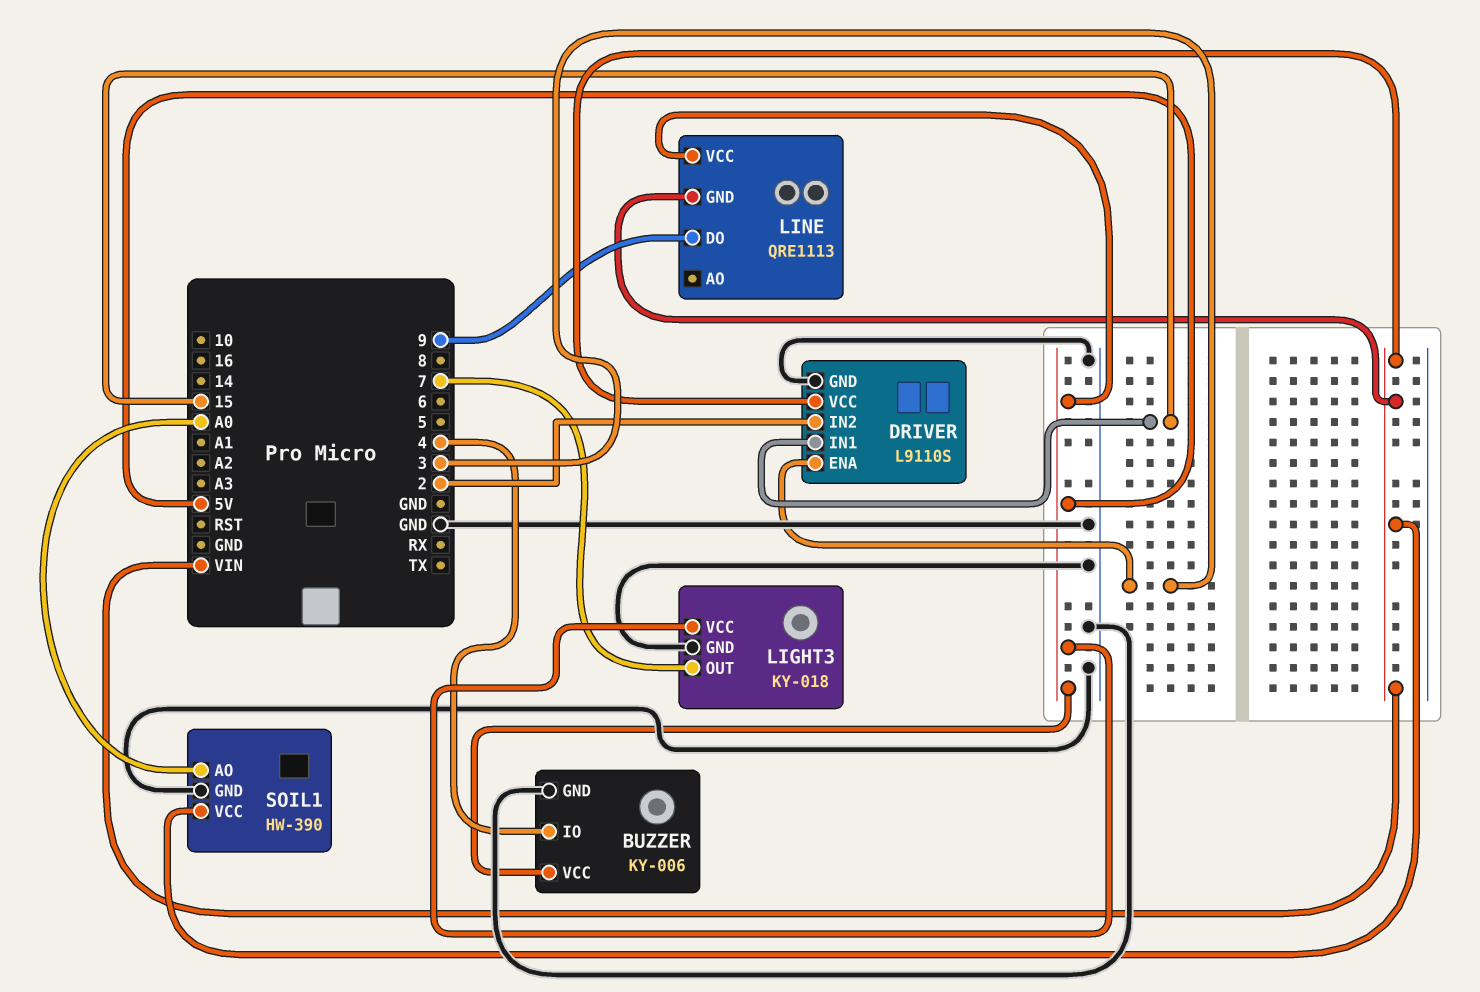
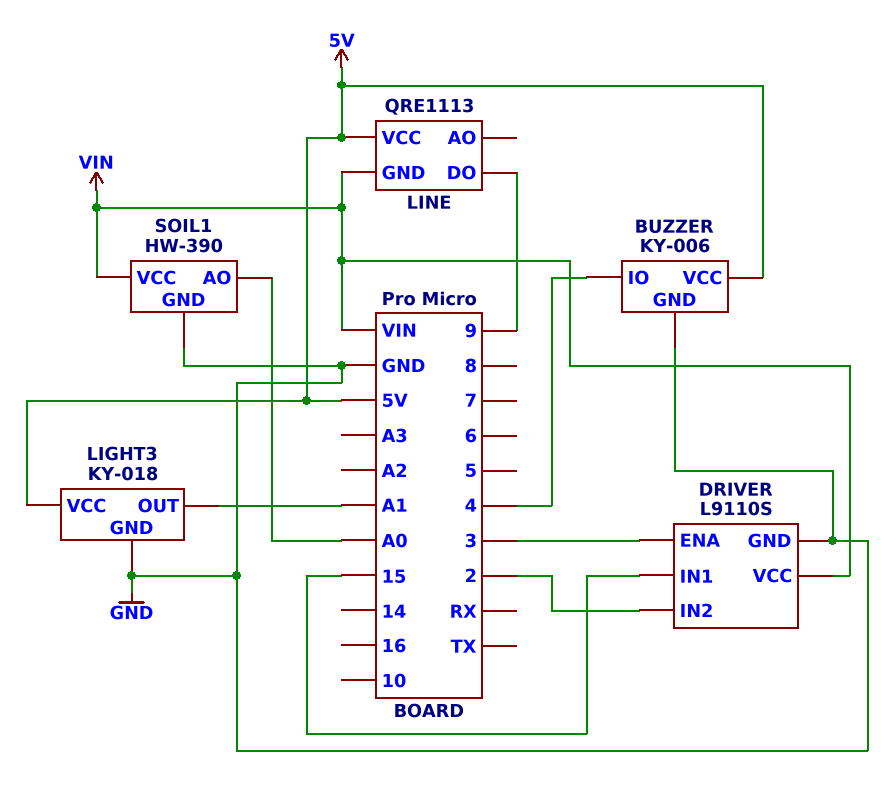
LIGHT3 pin OUT: 7 -> A1

